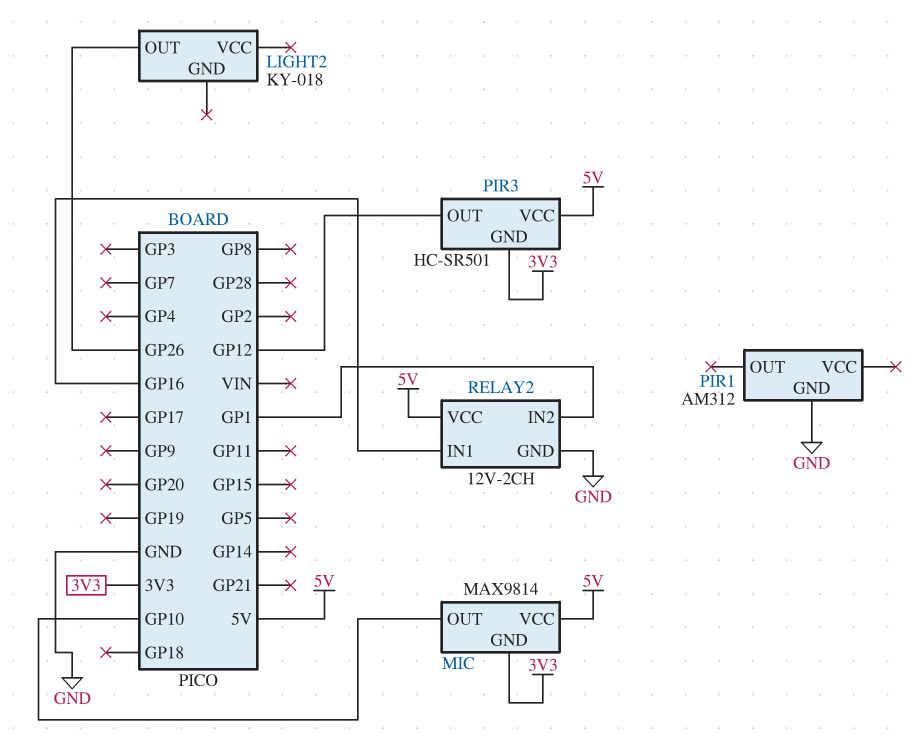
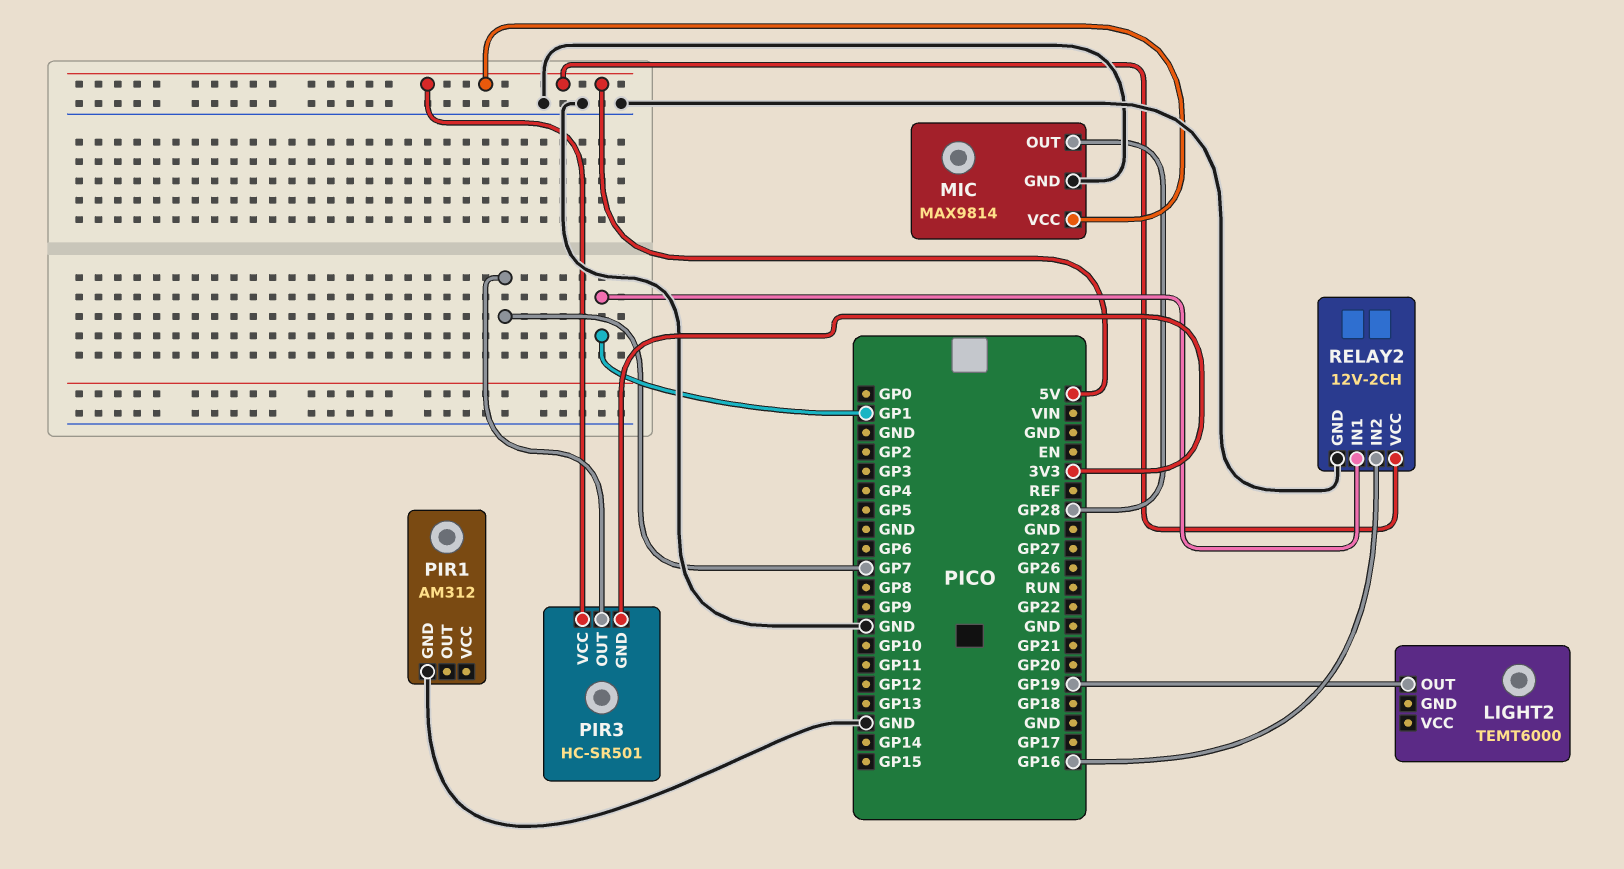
LIGHT2: KY-018 -> TEMT6000
LIGHT2 pin OUT: GP26 -> GP19
MIC pin GND: 3V3 -> GND
MIC pin OUT: GP10 -> GP28
PIR3 pin OUT: GP12 -> GP7
RELAY2 pin IN1: GP16 -> GP1
RELAY2 pin IN2: GP1 -> GP16

